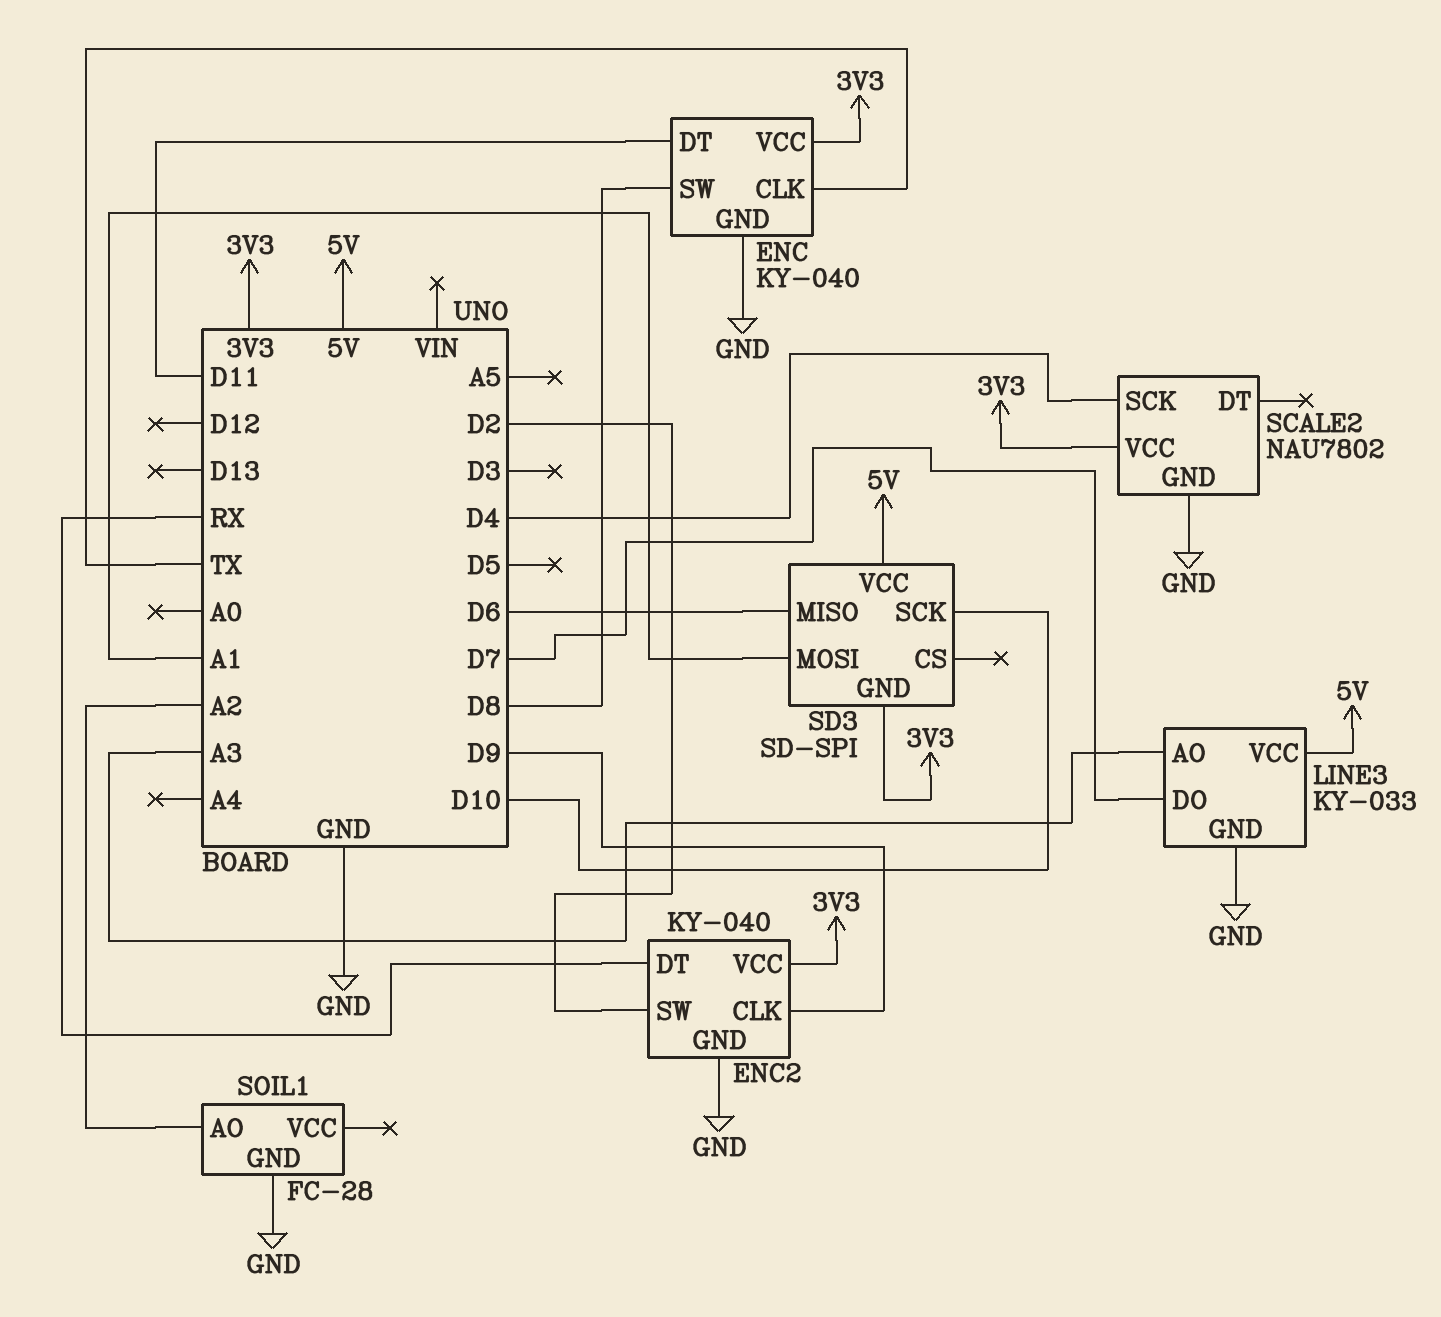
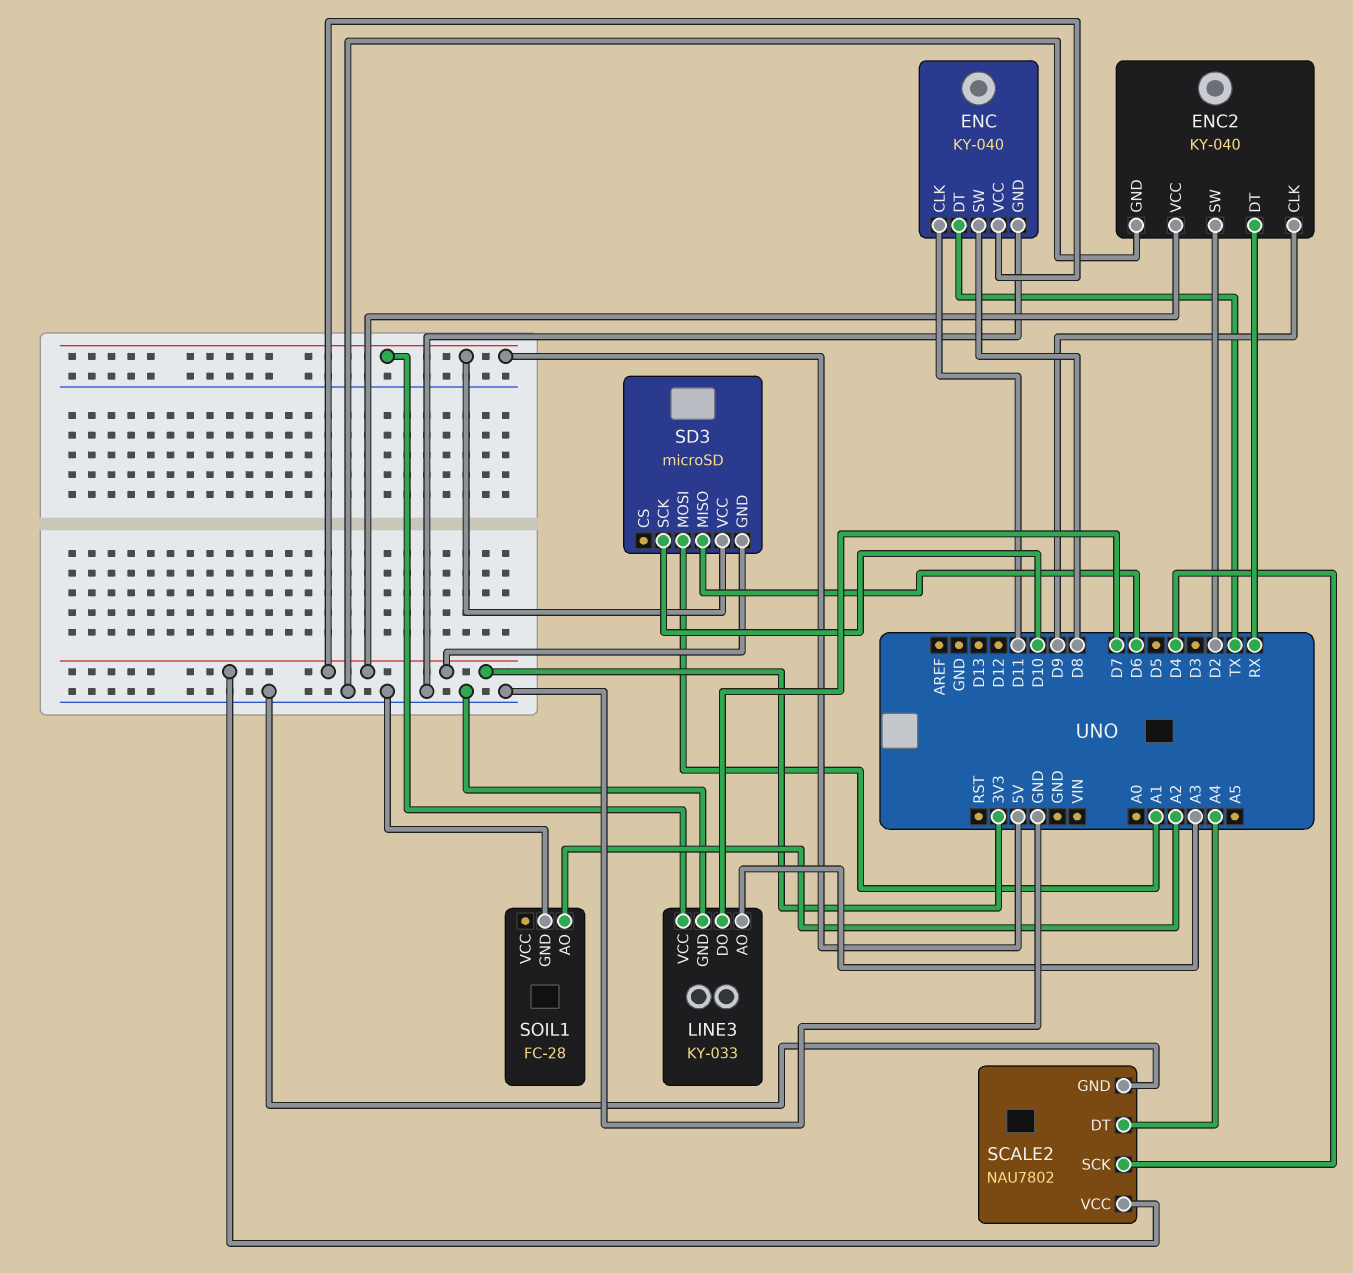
ENC pin CLK: TX -> D11
ENC pin DT: D11 -> TX
SCALE2 pin DT: none -> A4
SD3: SD-SPI -> microSD

